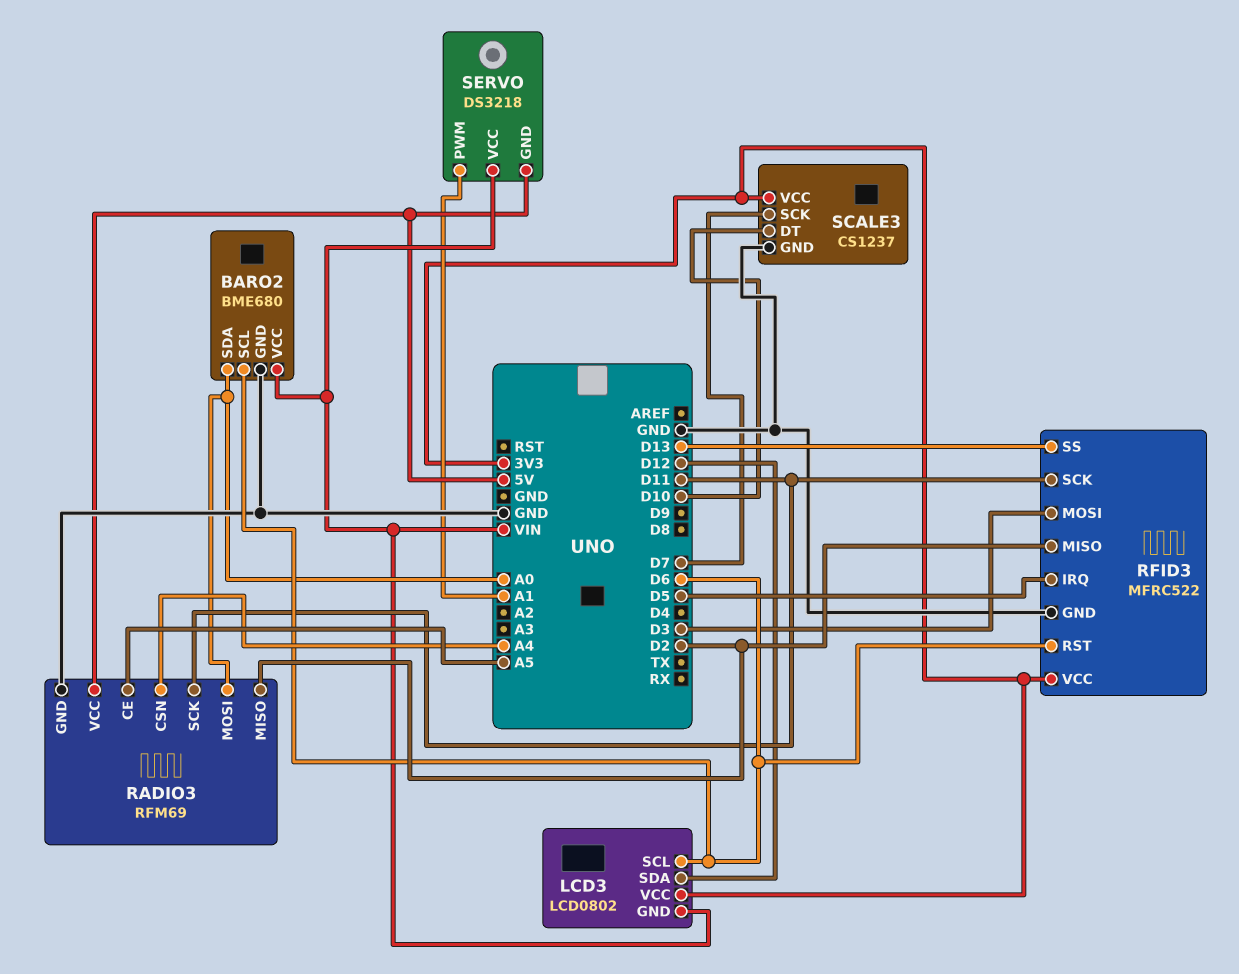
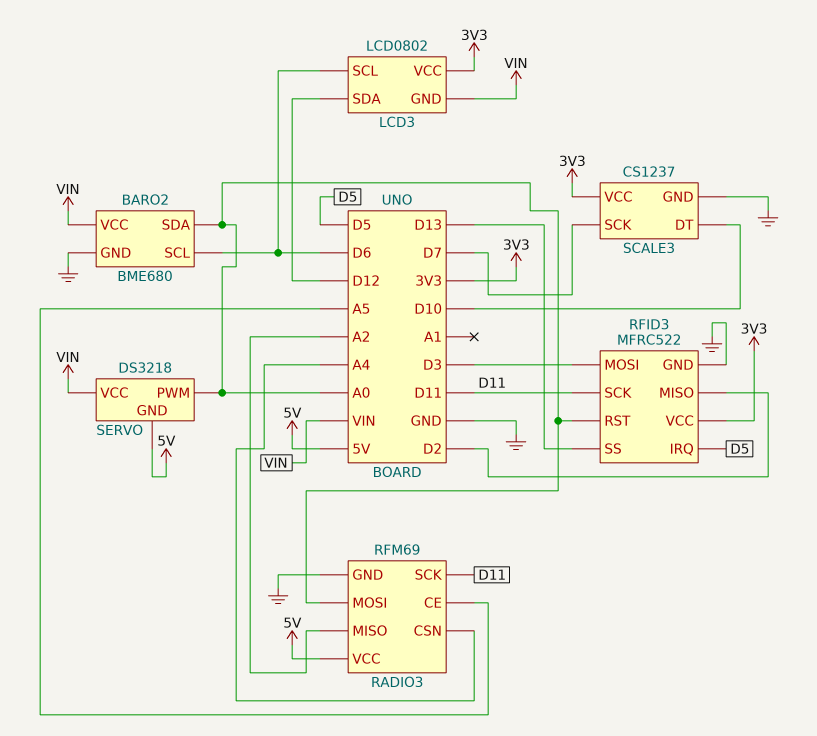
RADIO3 pin MISO: D2 -> A2
RFID3 pin RST: D6 -> A0
SERVO pin PWM: A1 -> A0

